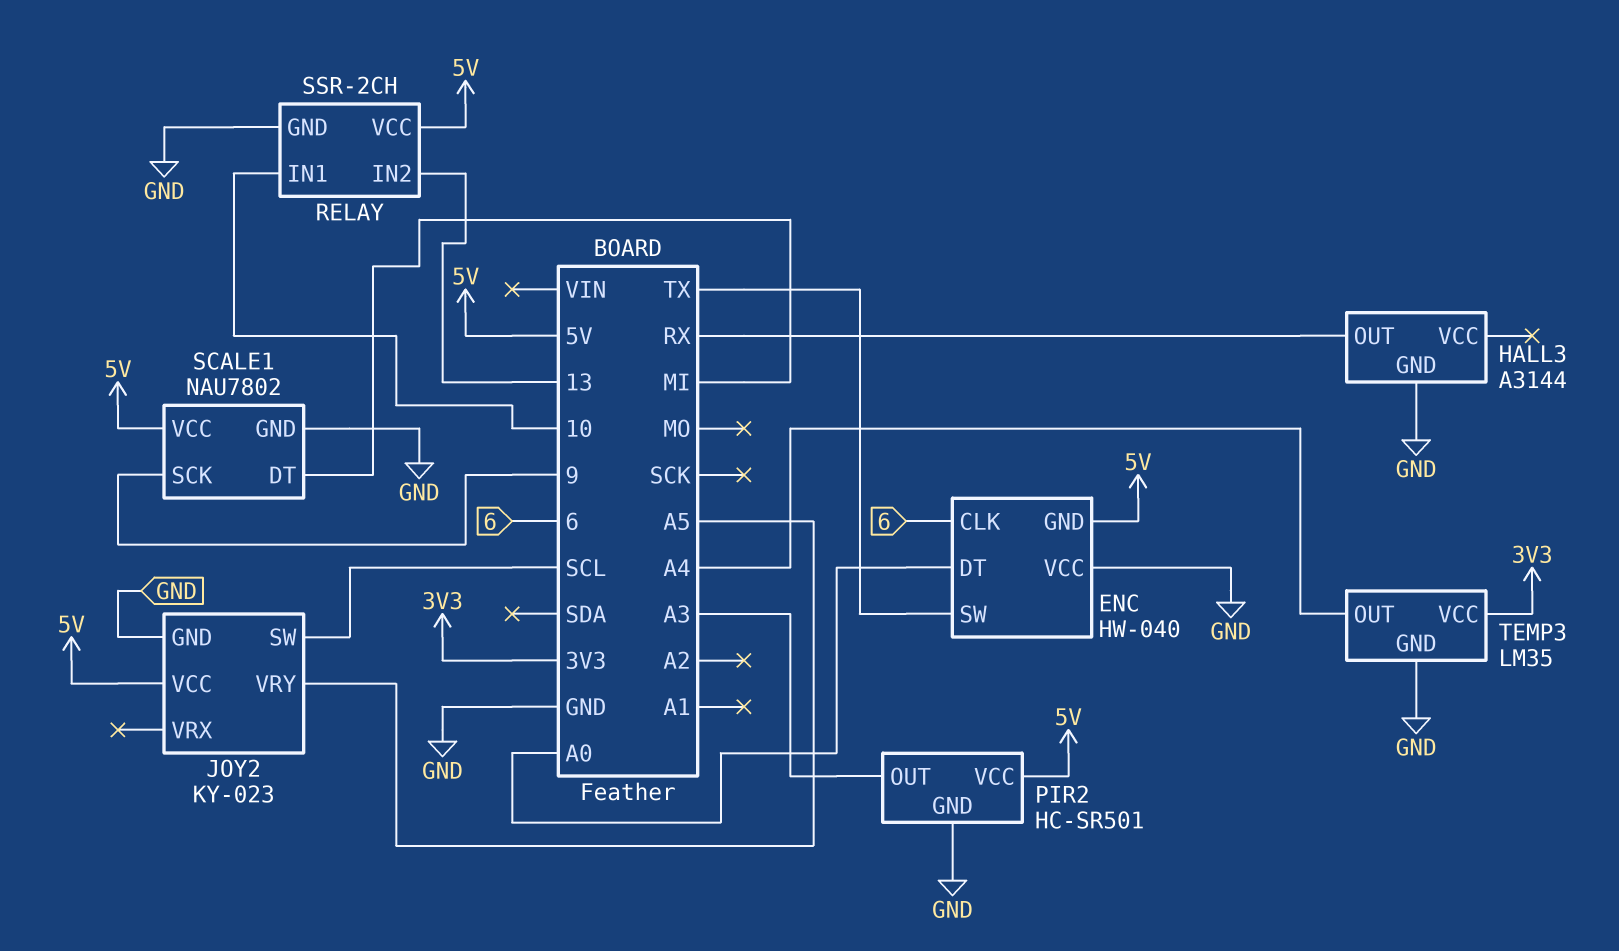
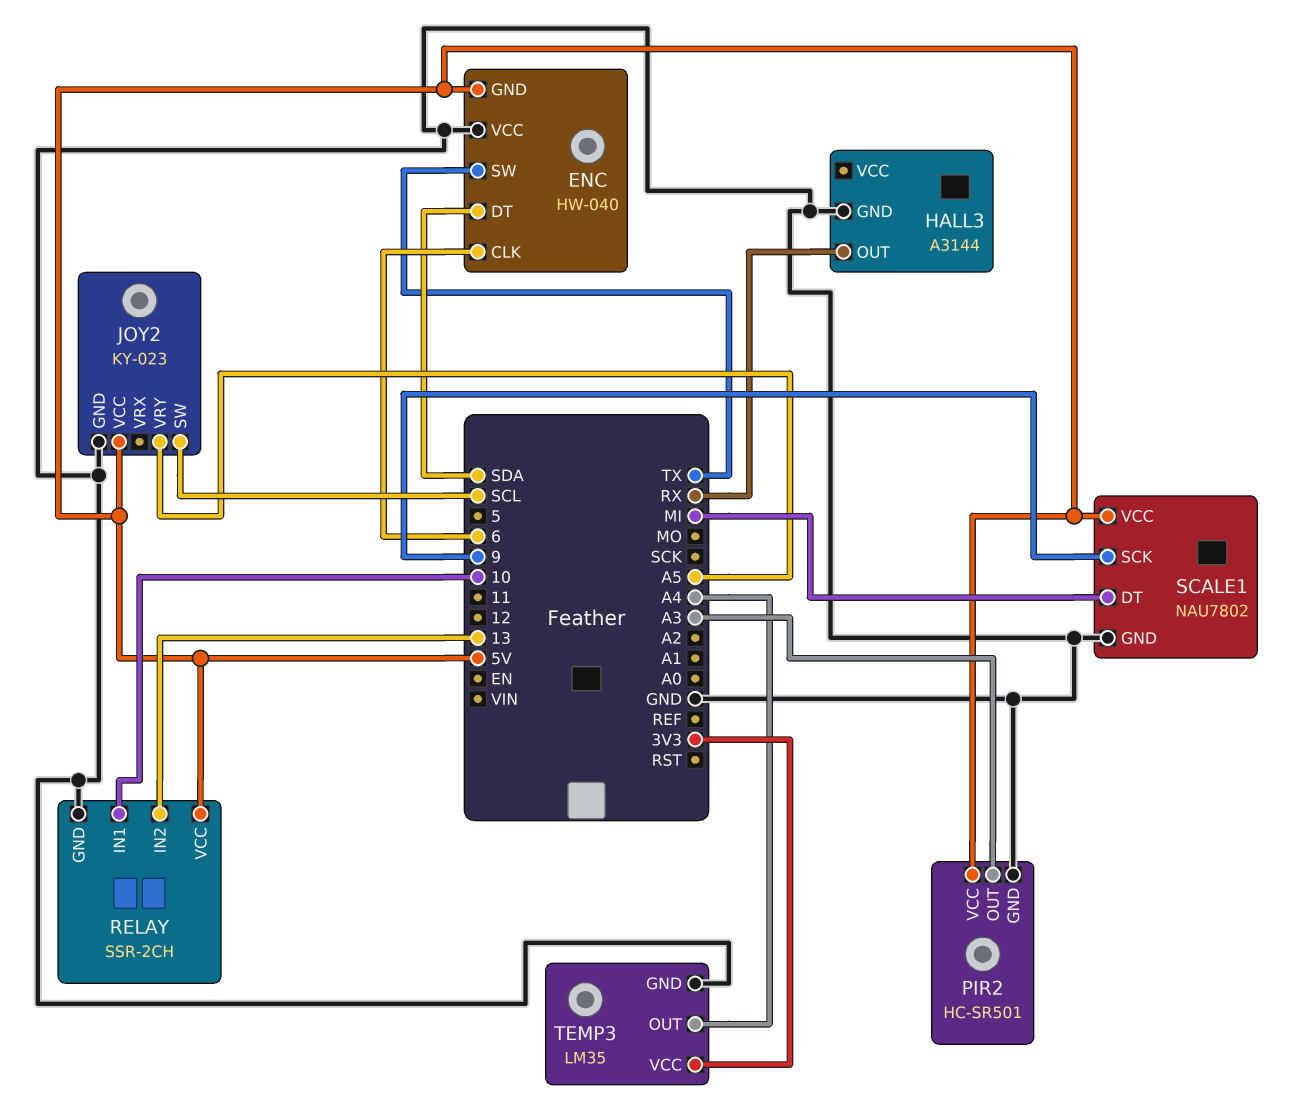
ENC pin DT: A0 -> SDA

